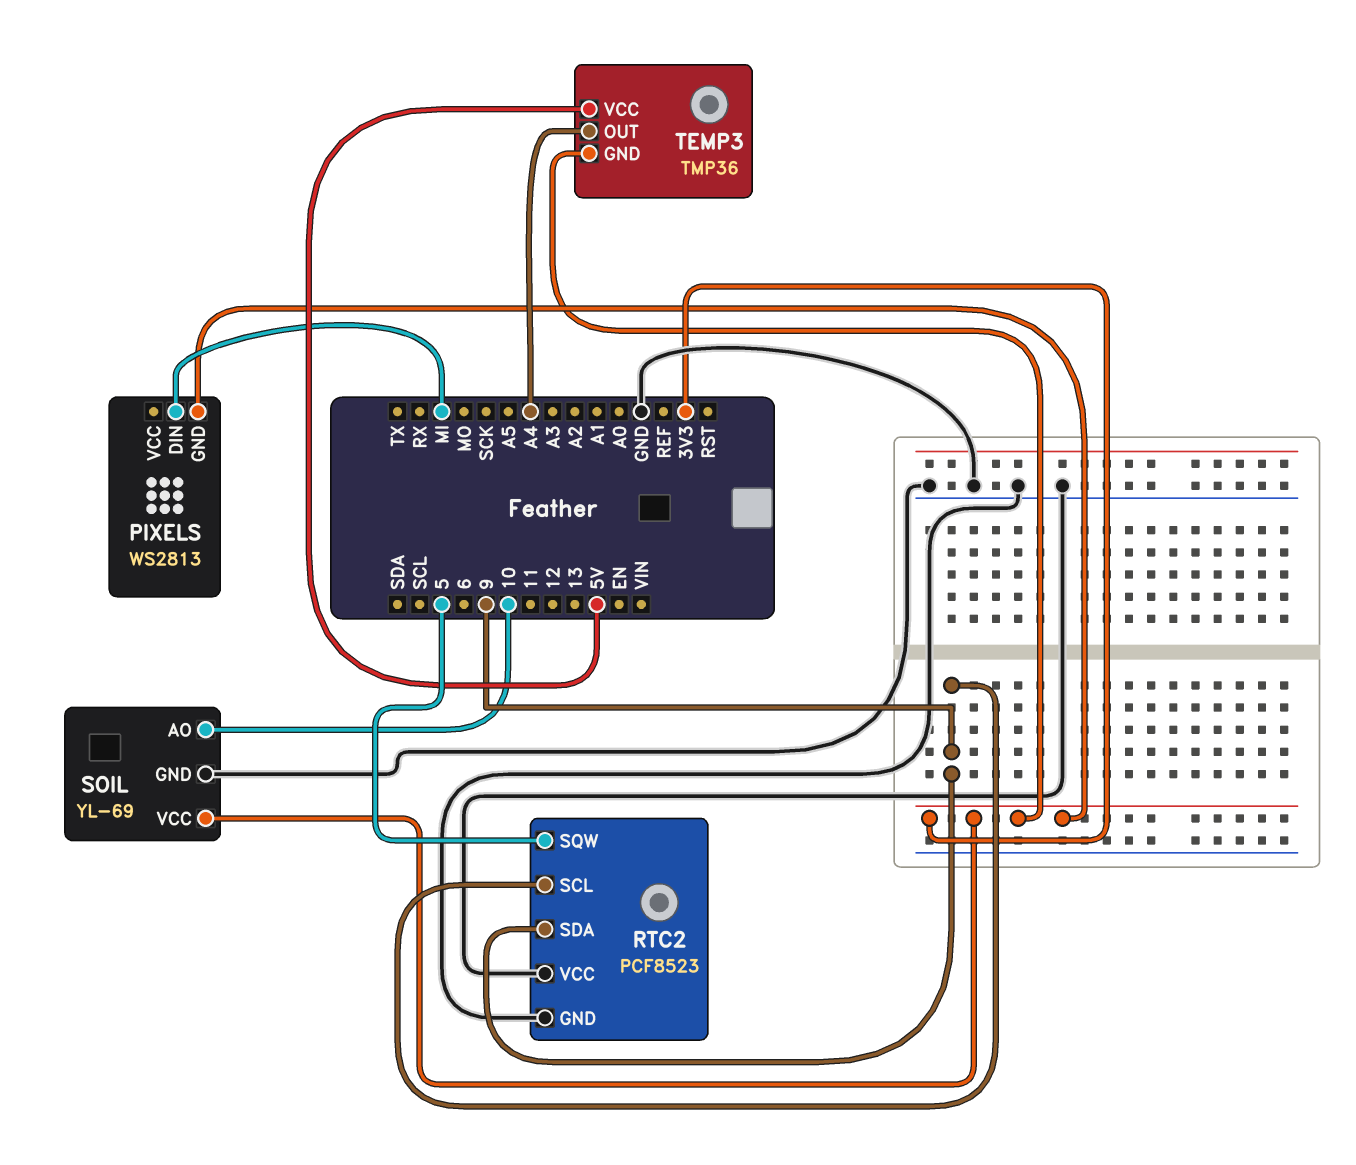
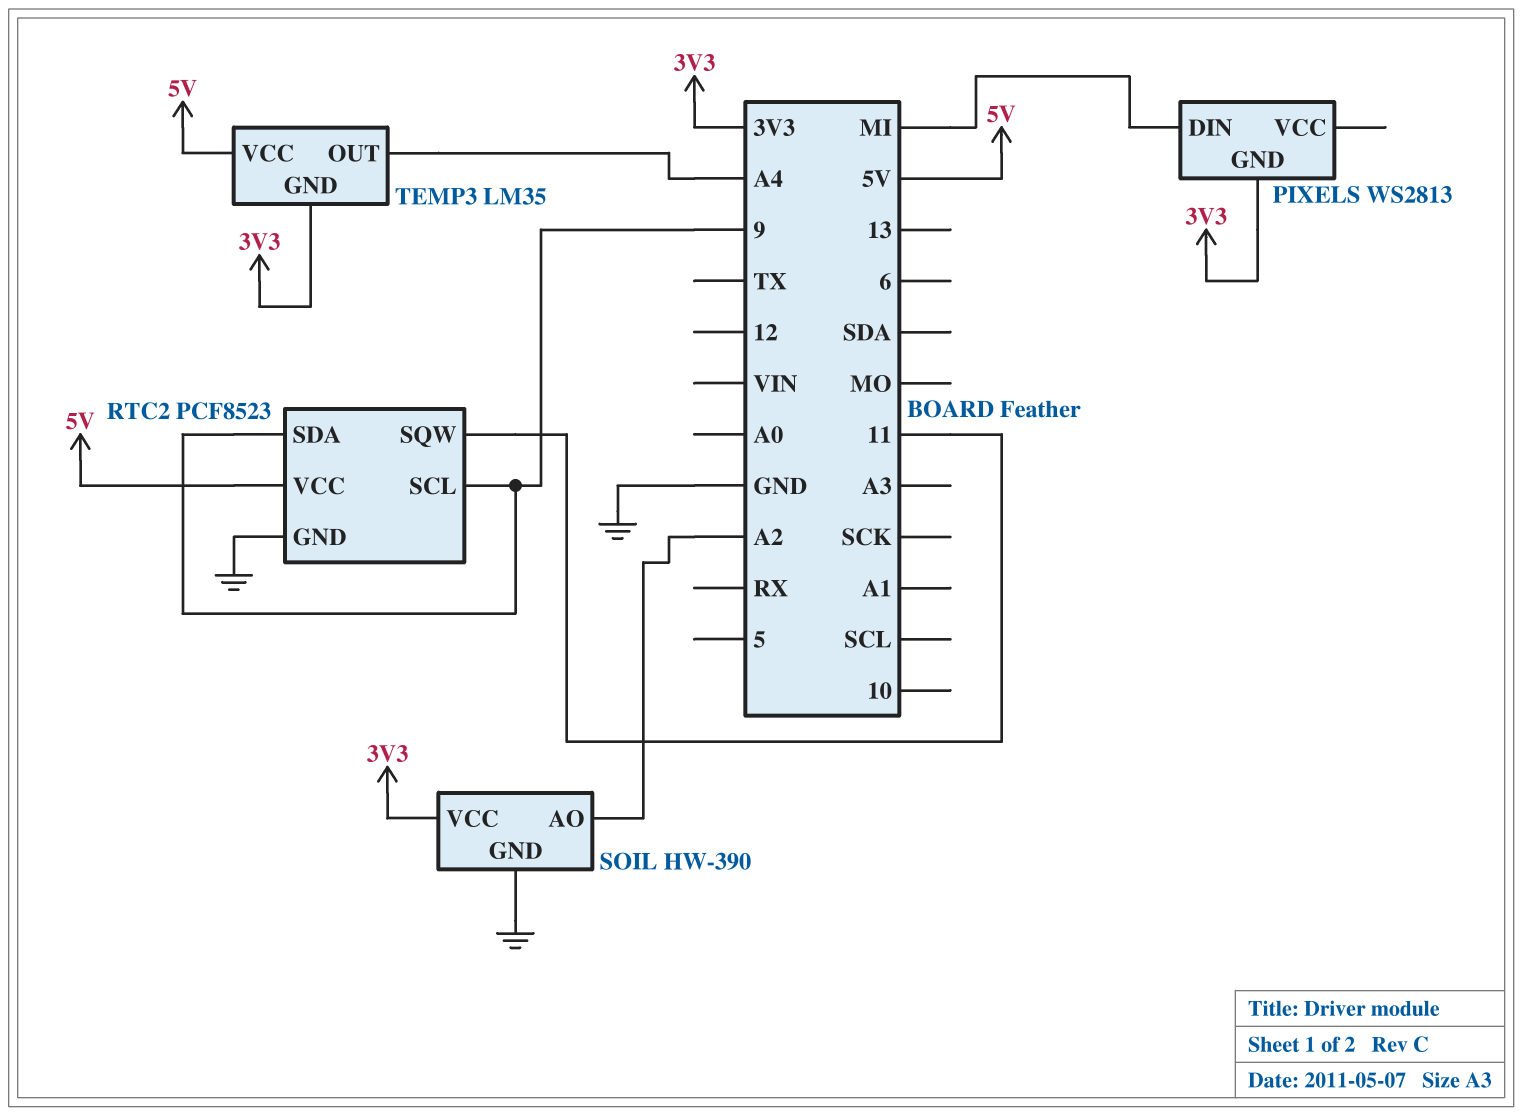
RTC2 pin SQW: 5 -> 11
RTC2 pin VCC: GND -> 5V
SOIL: YL-69 -> HW-390
SOIL pin AO: 10 -> A2
TEMP3: TMP36 -> LM35

